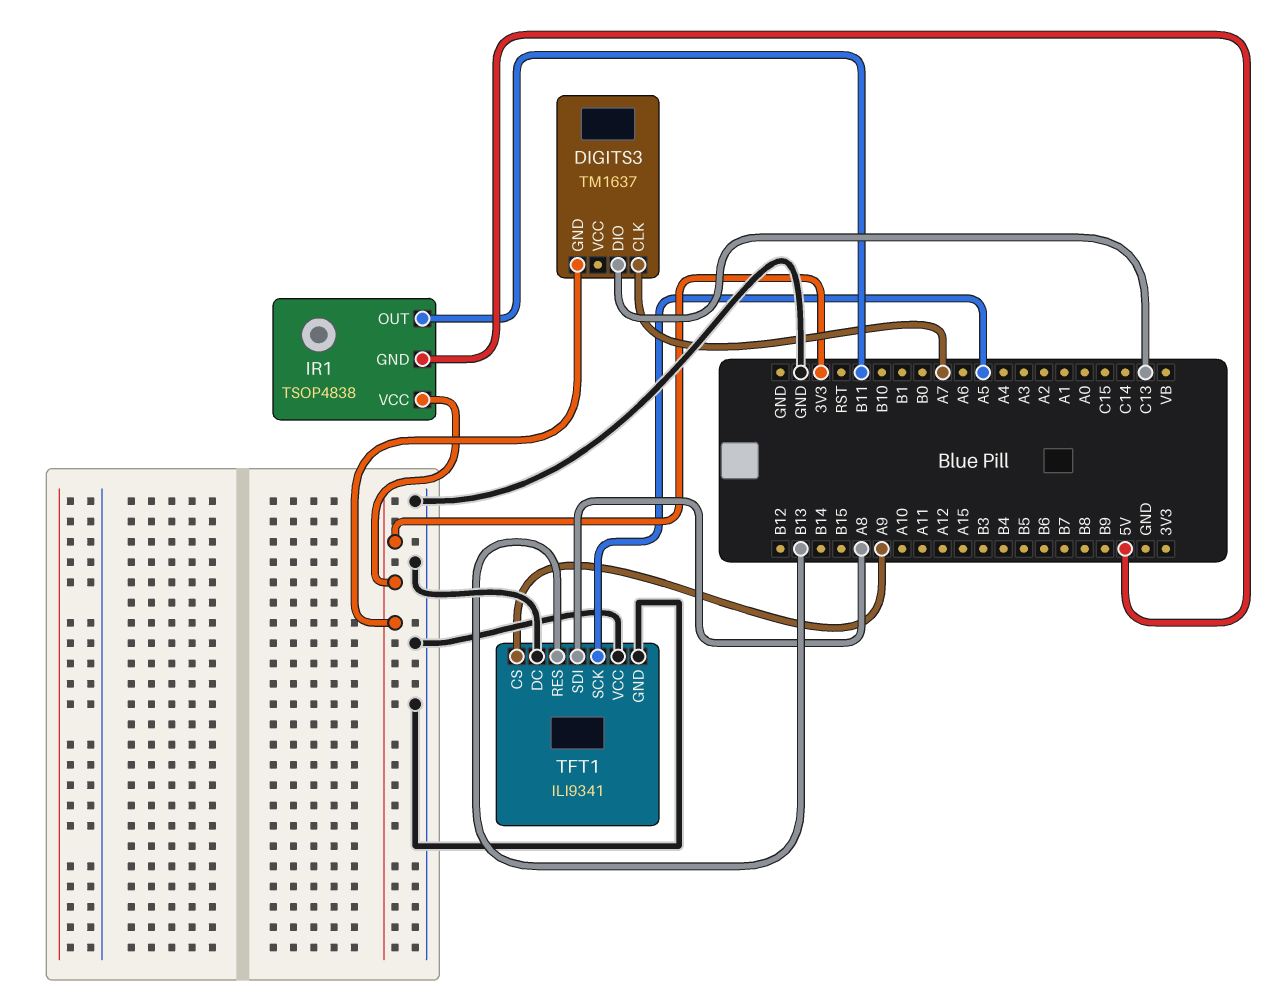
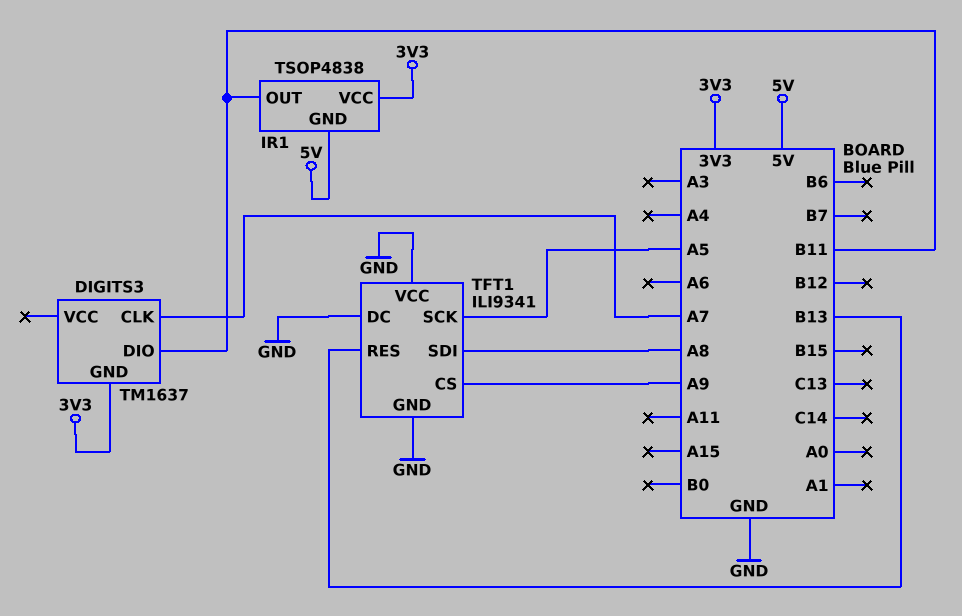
DIGITS3 pin DIO: C13 -> B11

